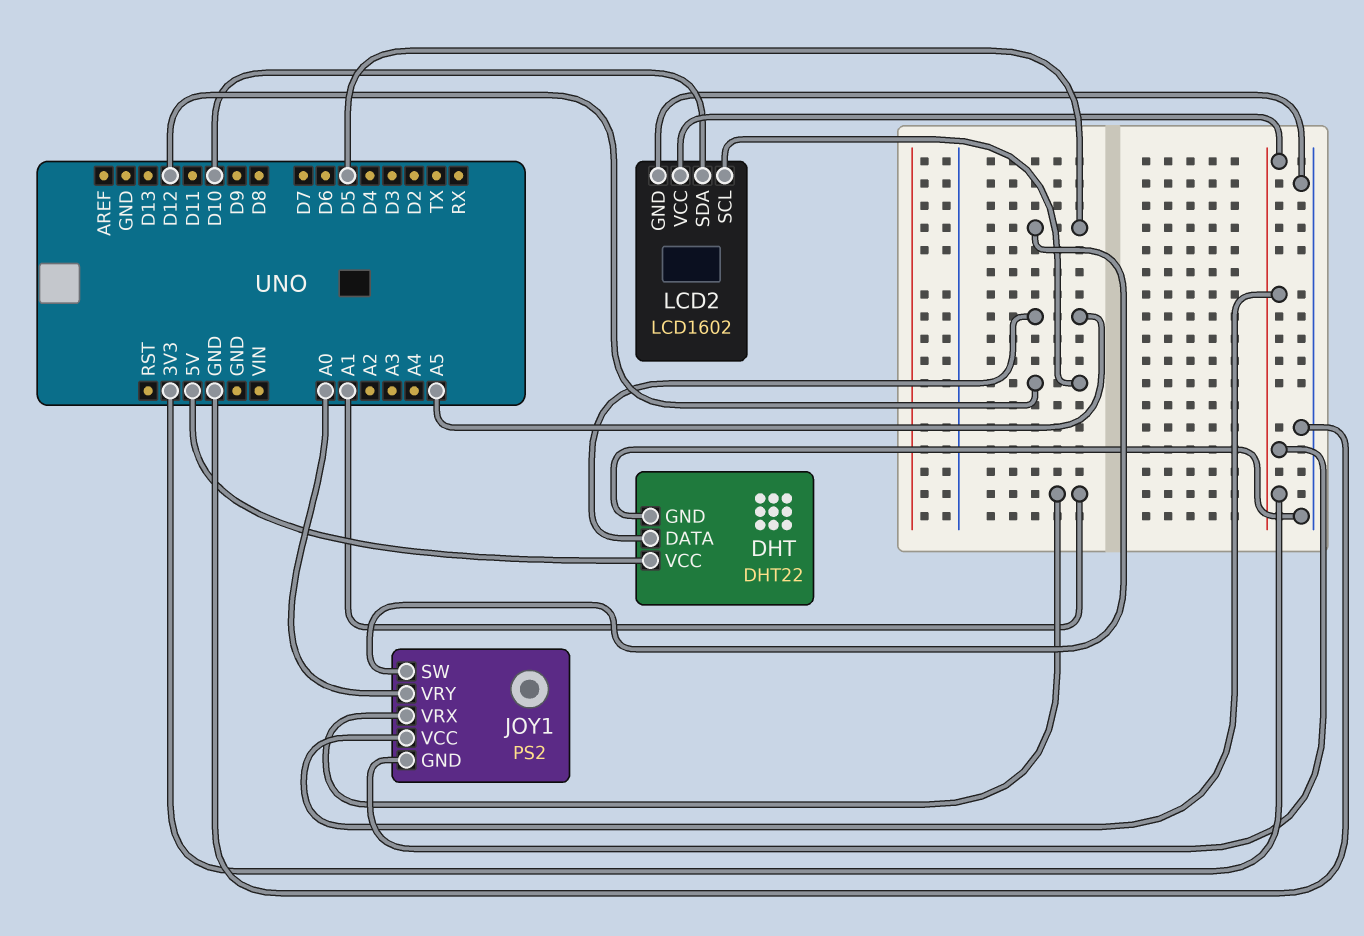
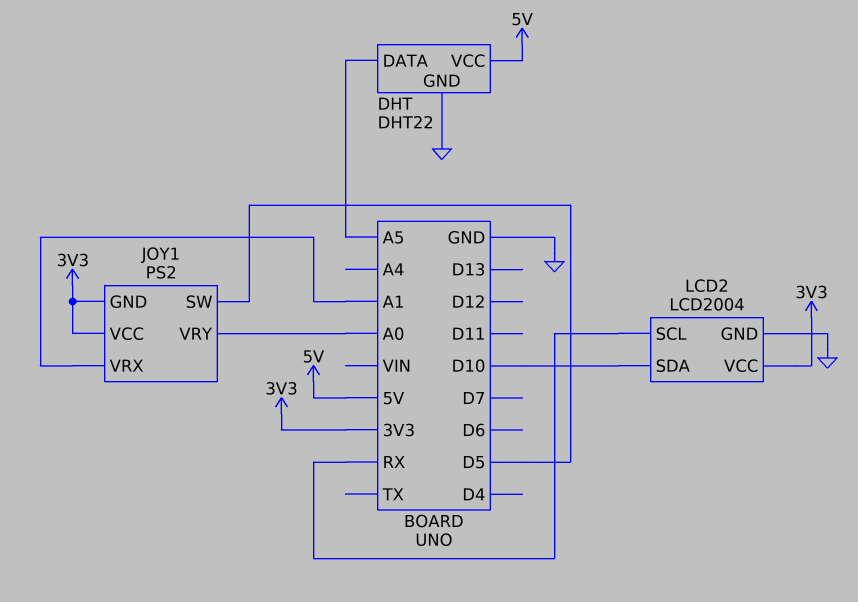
LCD2: LCD1602 -> LCD2004
LCD2 pin SCL: D12 -> RX

